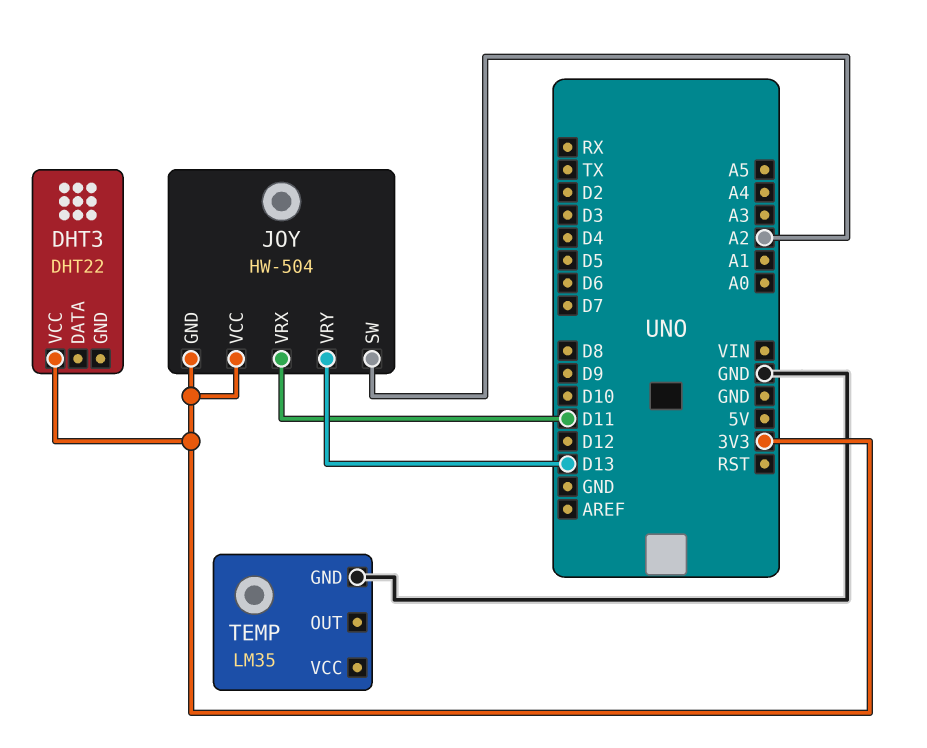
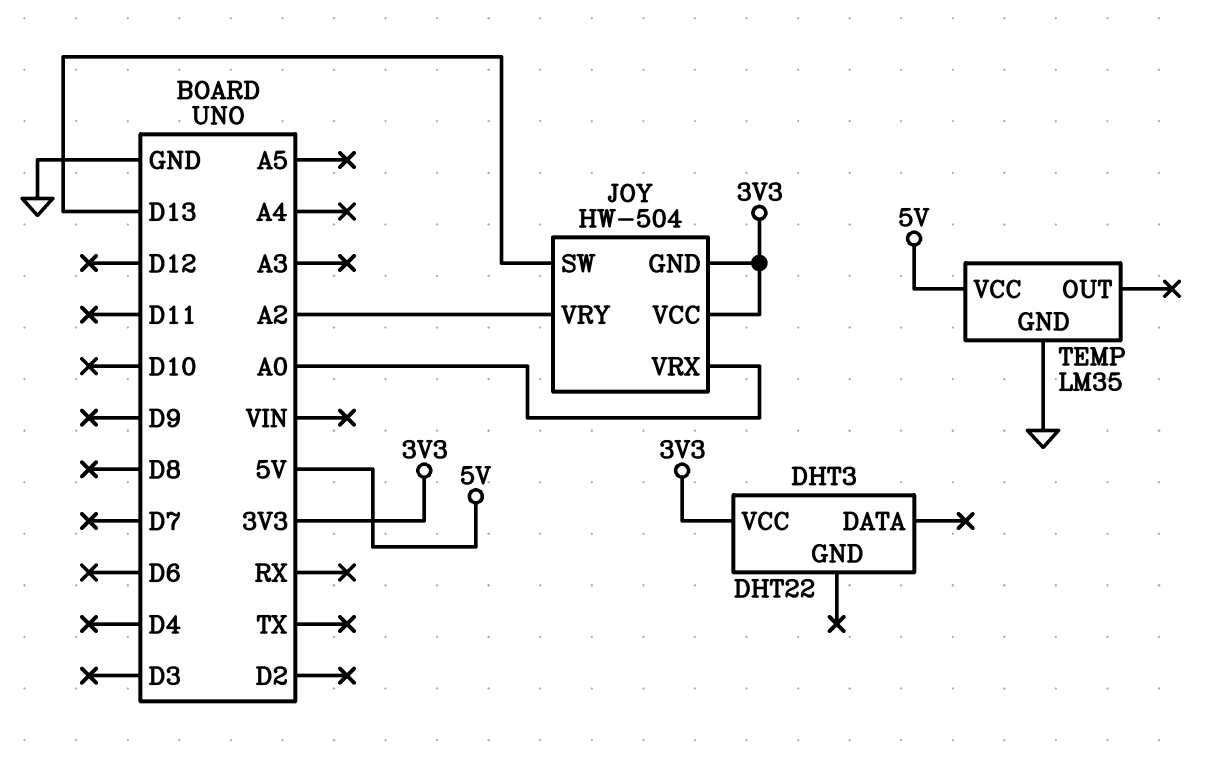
JOY pin SW: A2 -> D13
JOY pin VRX: D11 -> A0
JOY pin VRY: D13 -> A2
TEMP pin VCC: none -> 5V

